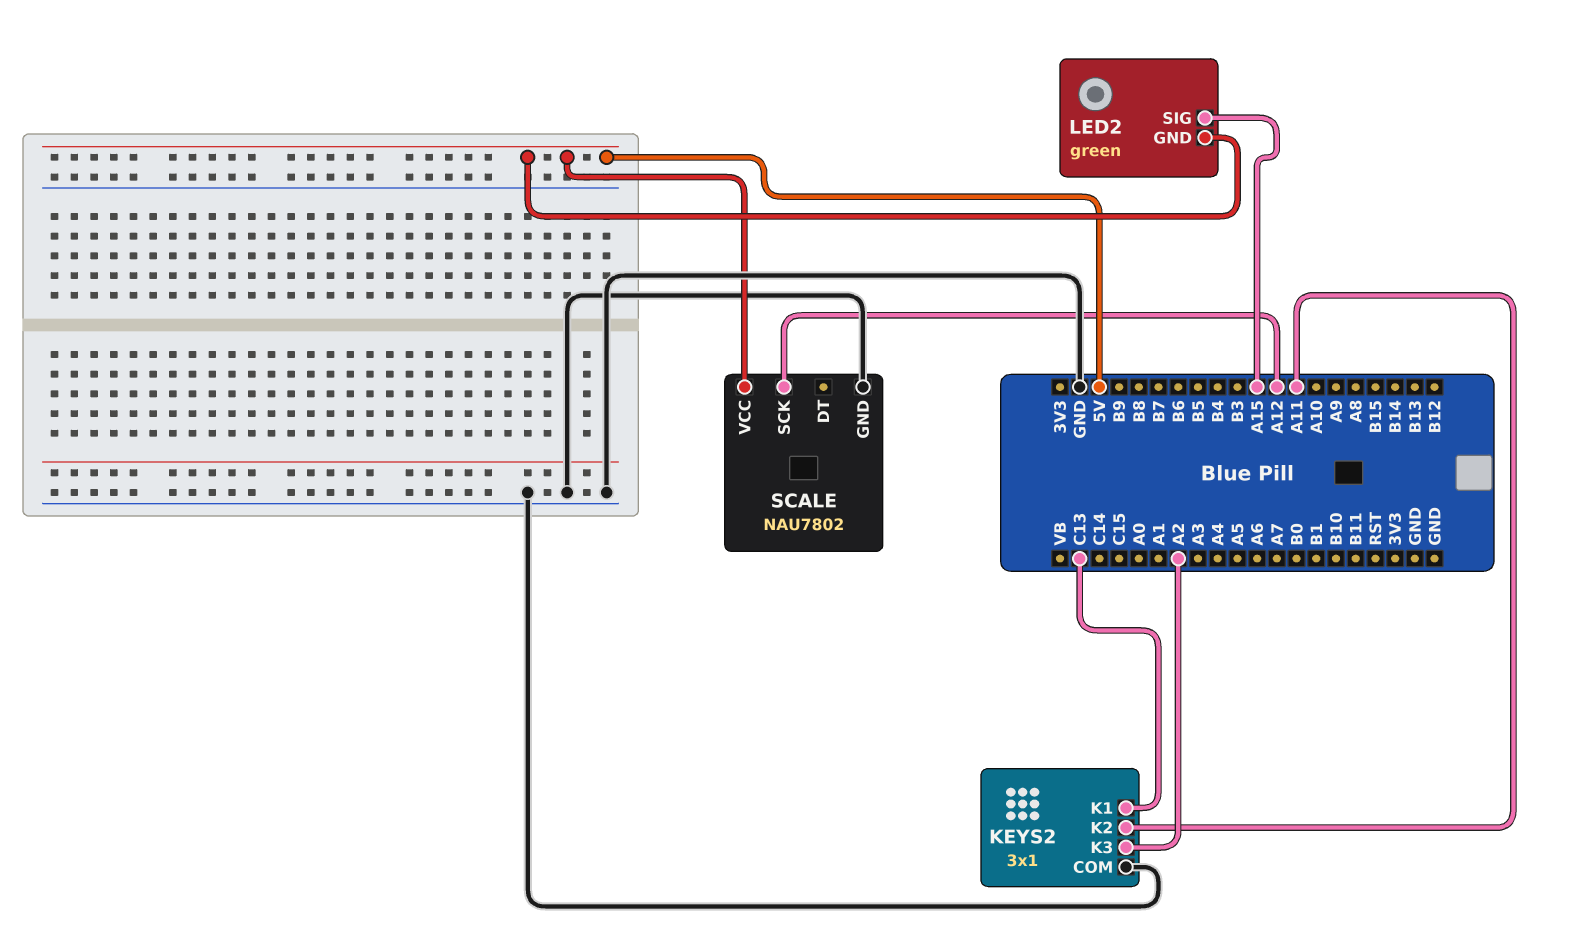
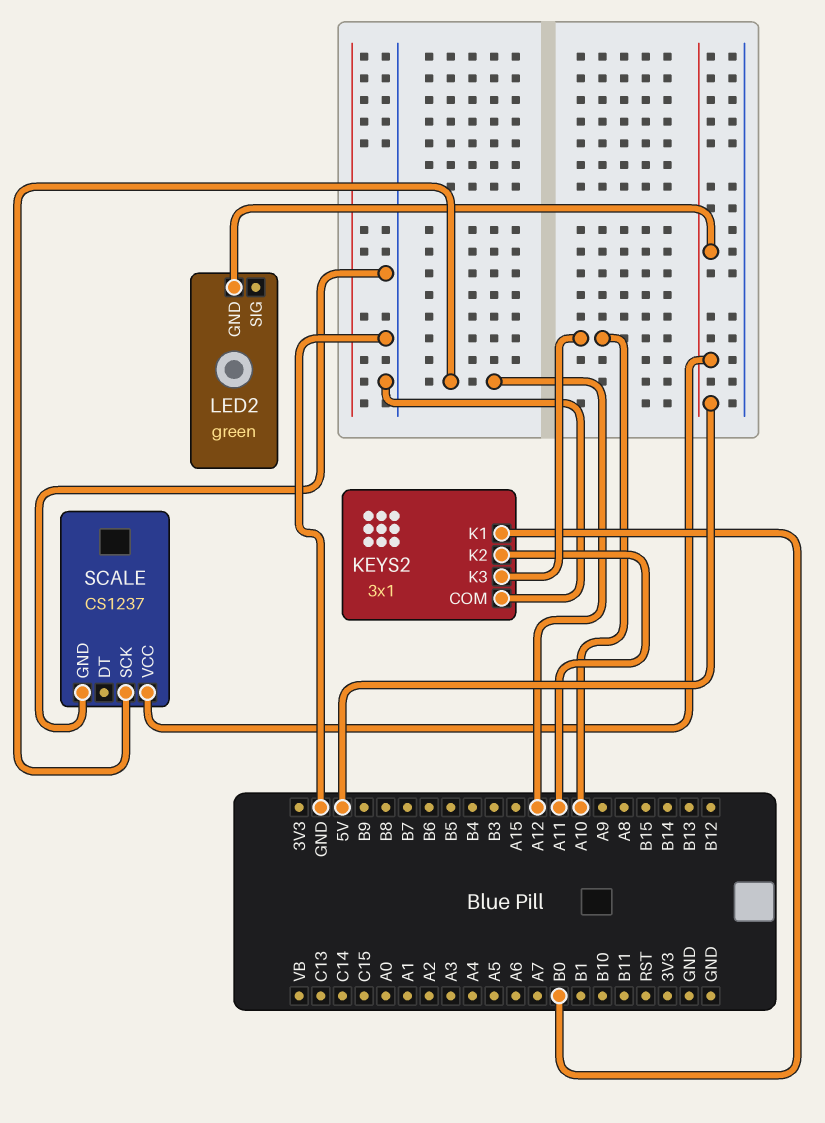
KEYS2 pin K1: C13 -> B0
KEYS2 pin K3: A2 -> A10
LED2 pin SIG: A15 -> none
SCALE: NAU7802 -> CS1237

